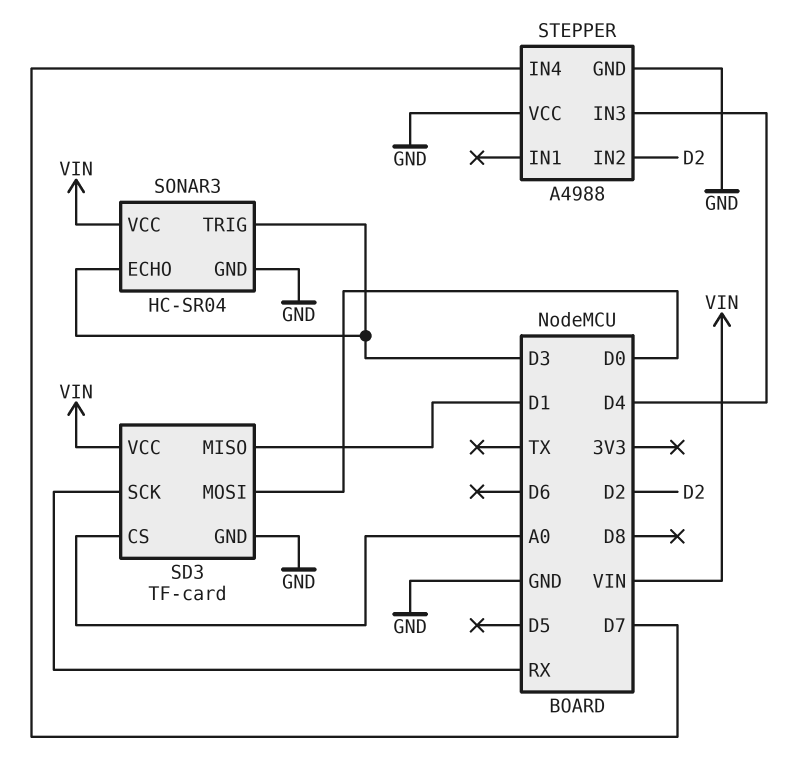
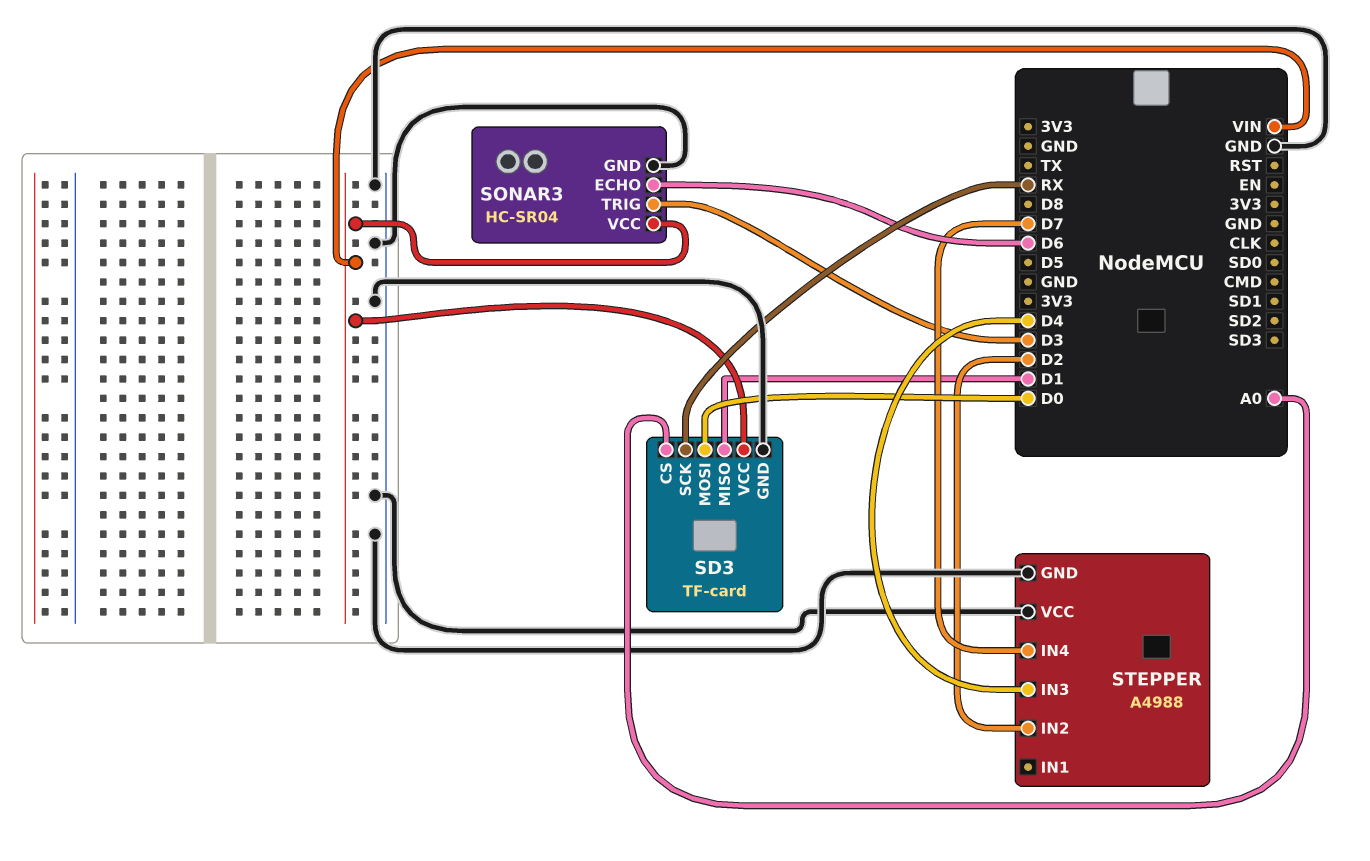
SONAR3 pin ECHO: D3 -> D6

